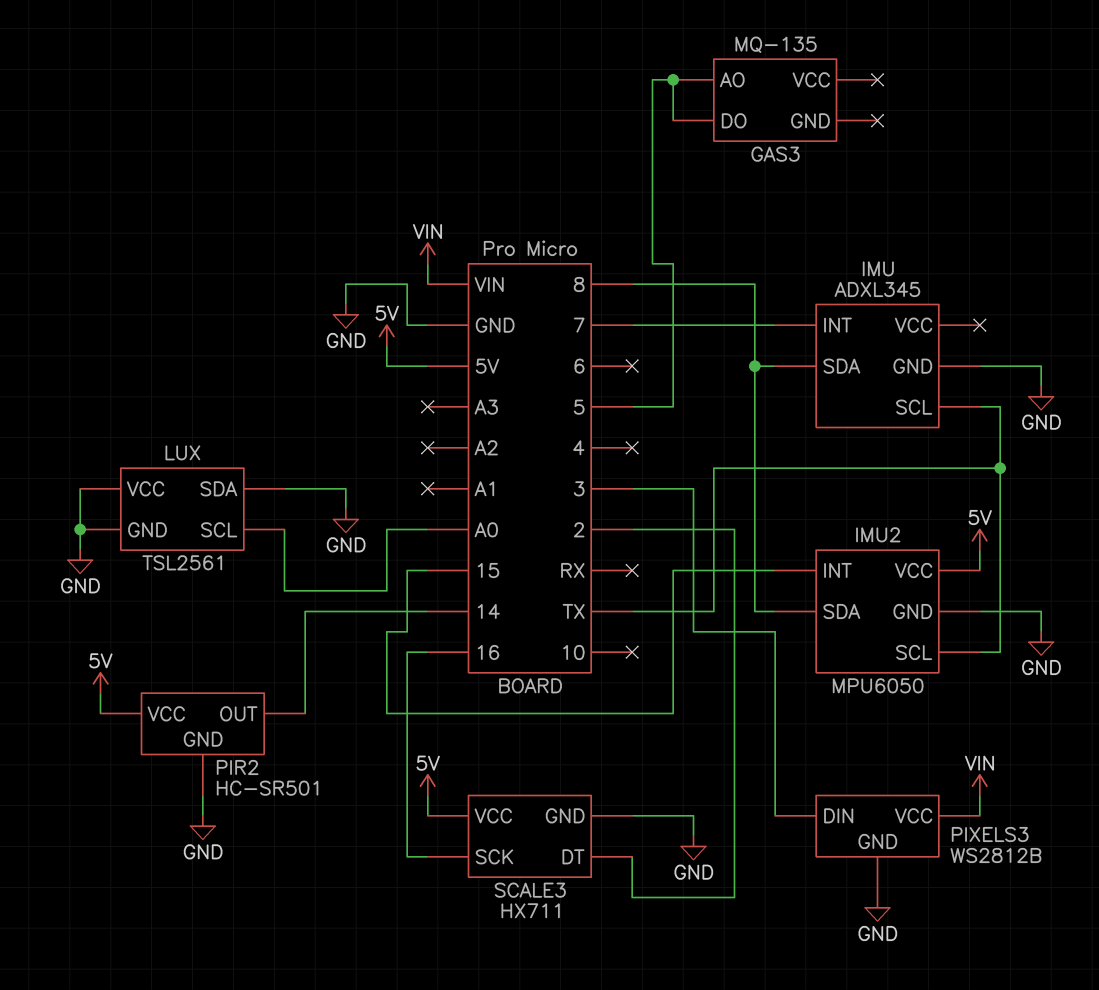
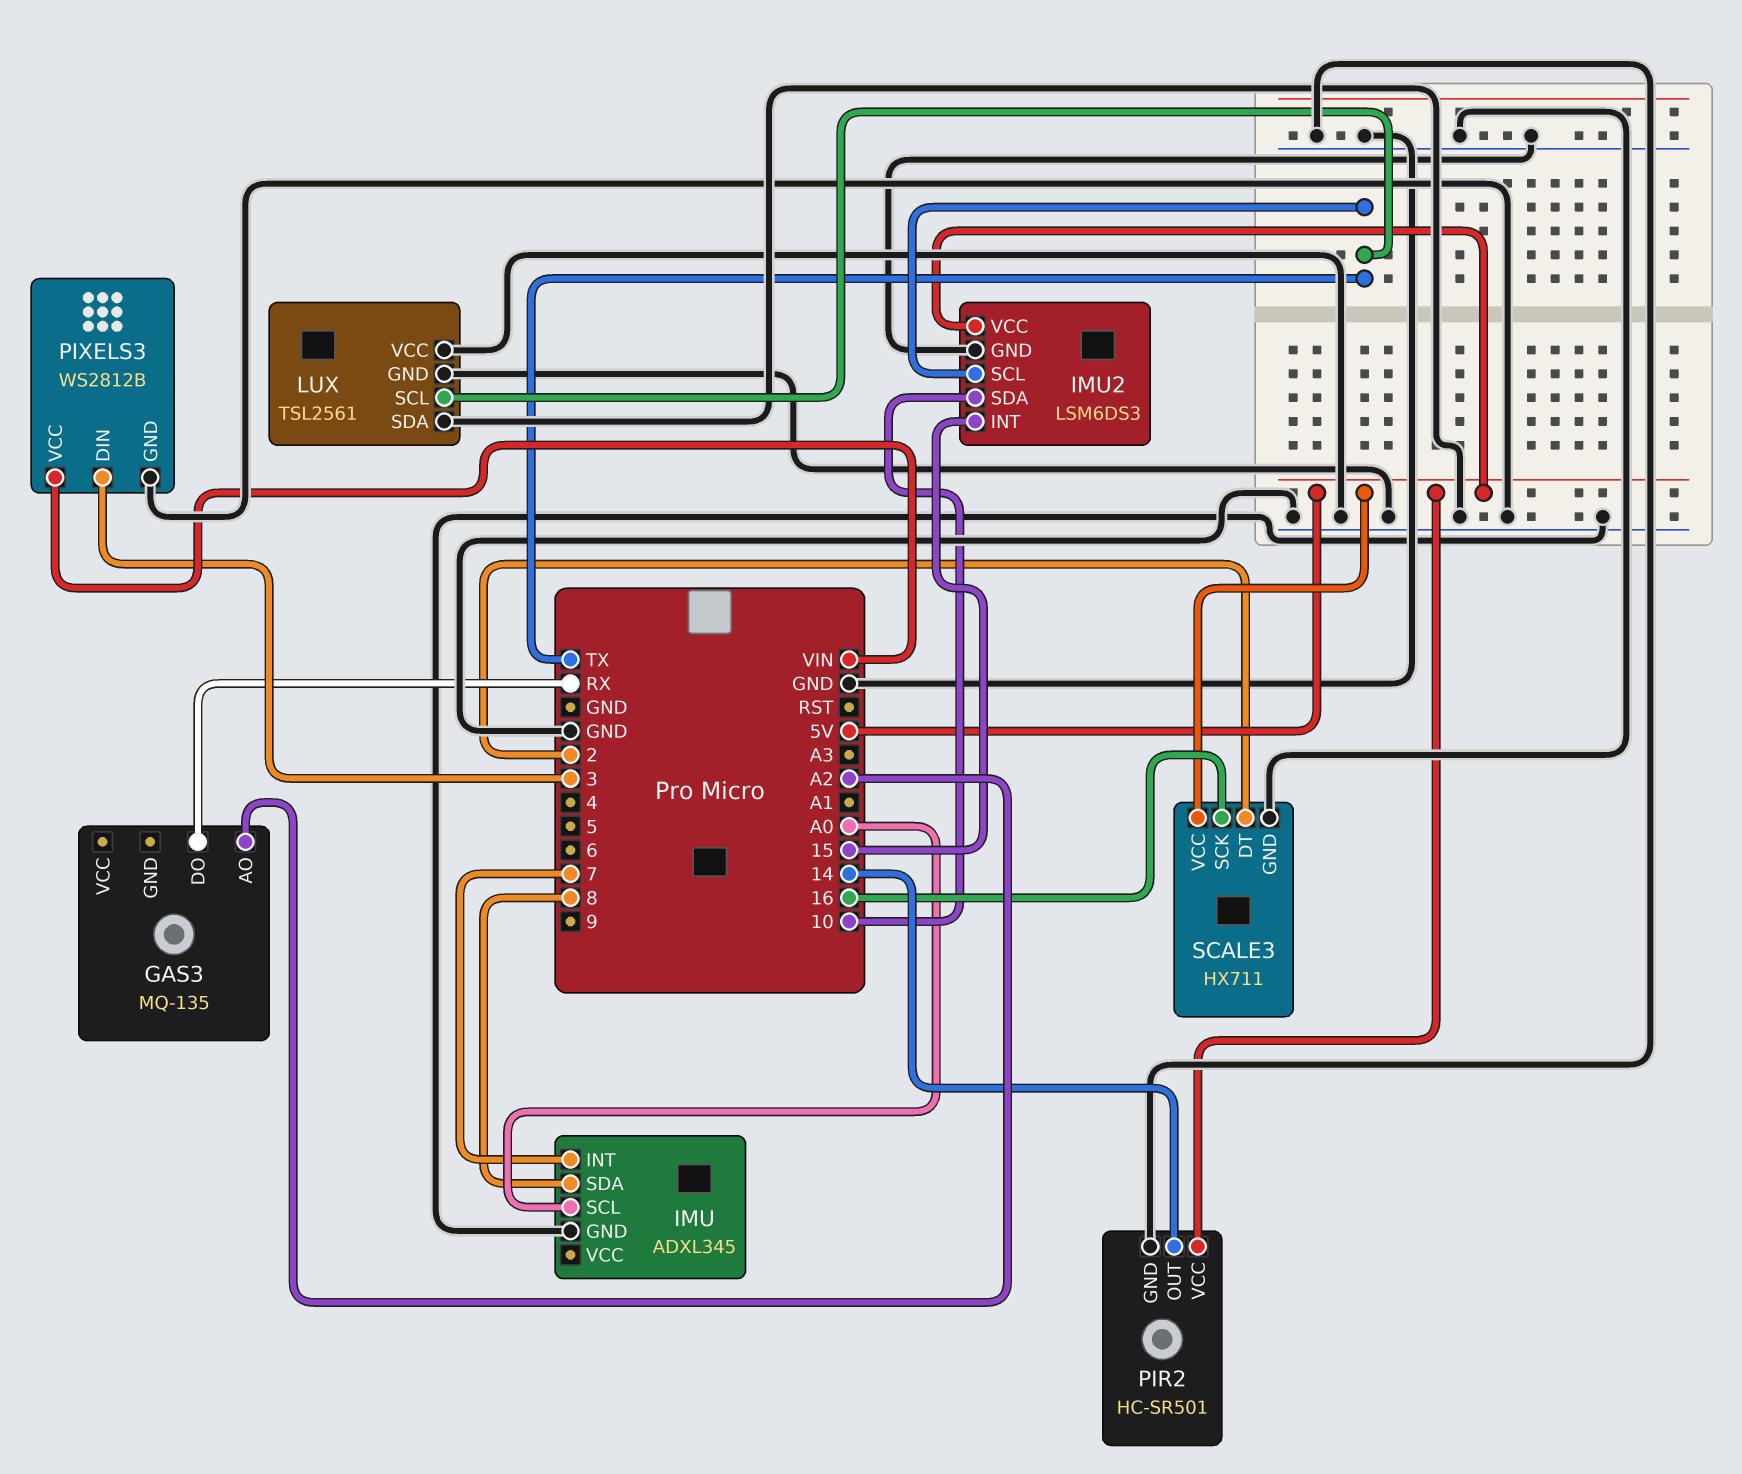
GAS3 pin AO: 5 -> A2
GAS3 pin DO: 5 -> RX
IMU pin SCL: TX -> A0
IMU2: MPU6050 -> LSM6DS3
IMU2 pin SDA: 8 -> 10
LUX pin SCL: A0 -> TX

